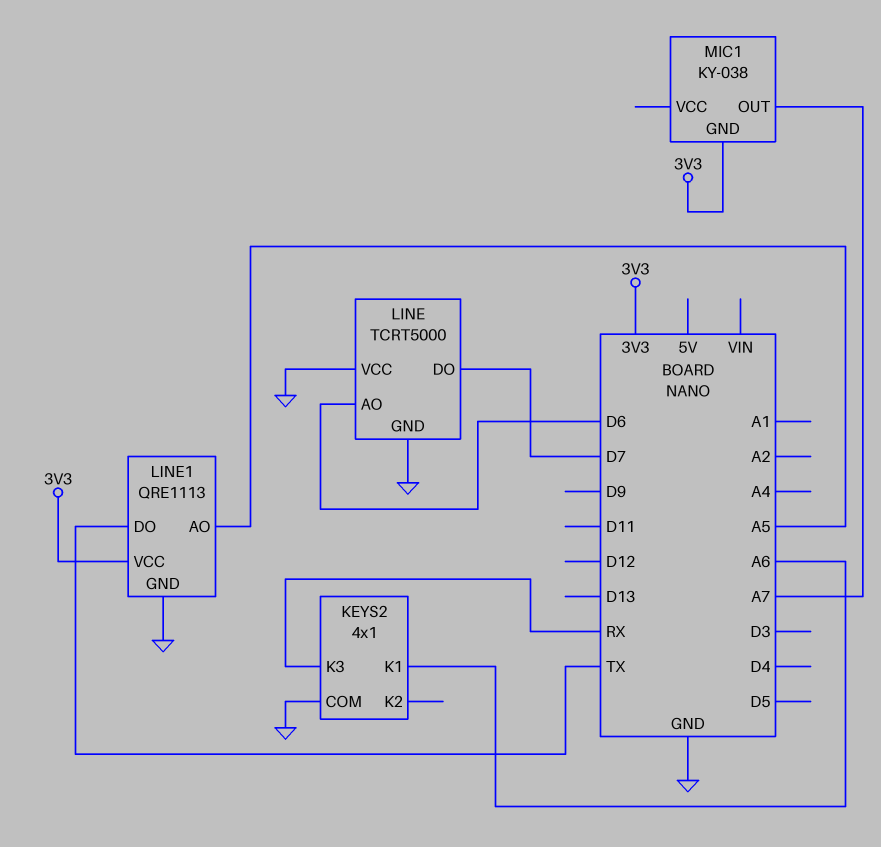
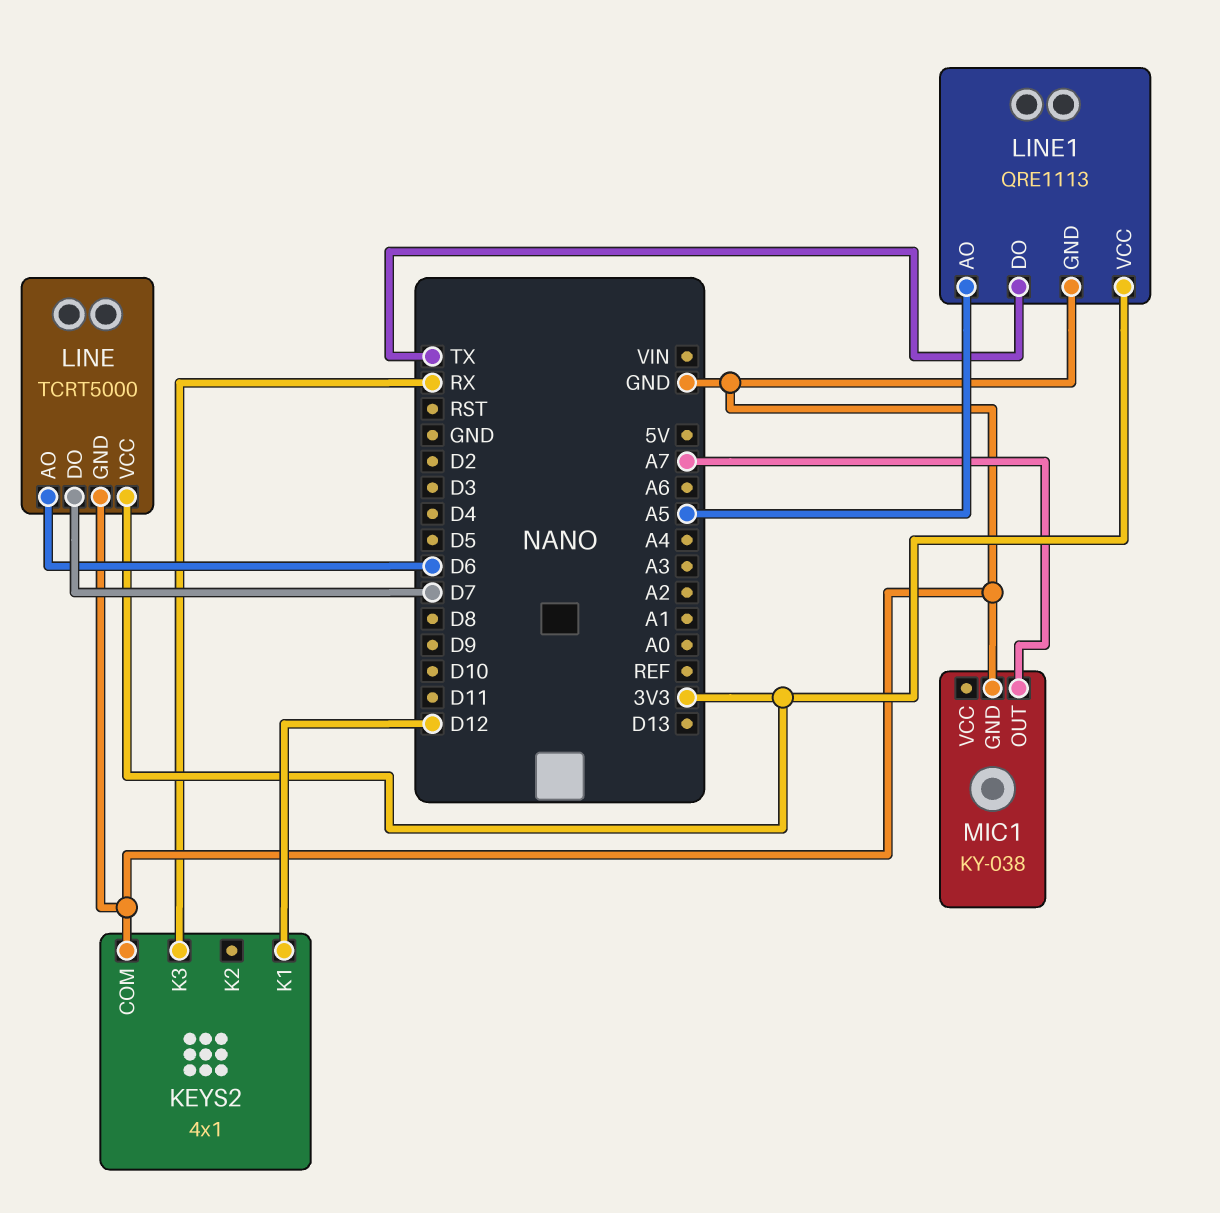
KEYS2 pin K1: A6 -> D12
LINE pin VCC: GND -> 3V3
MIC1 pin GND: 3V3 -> GND

